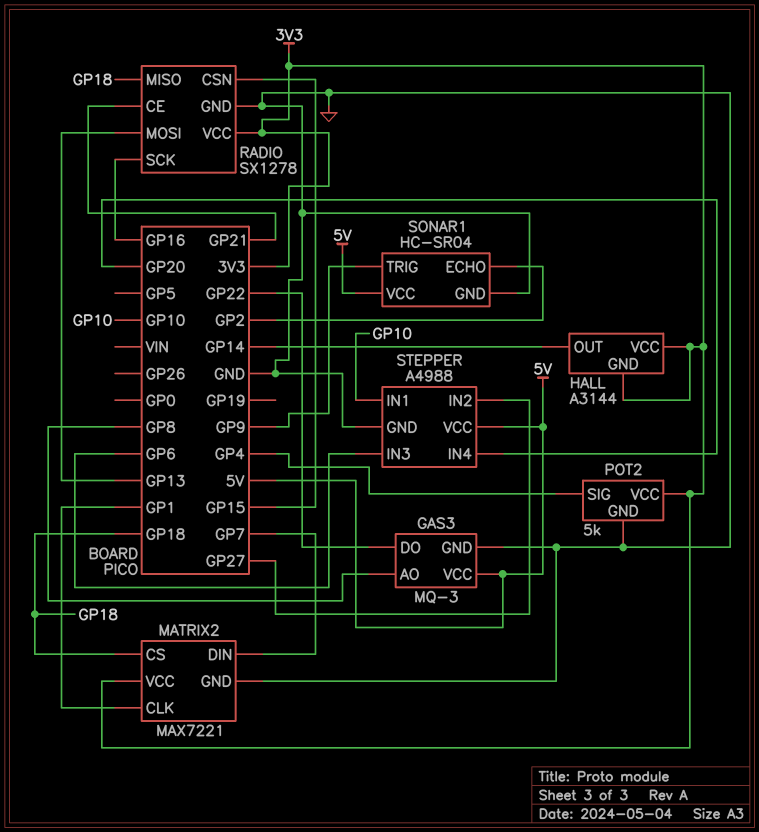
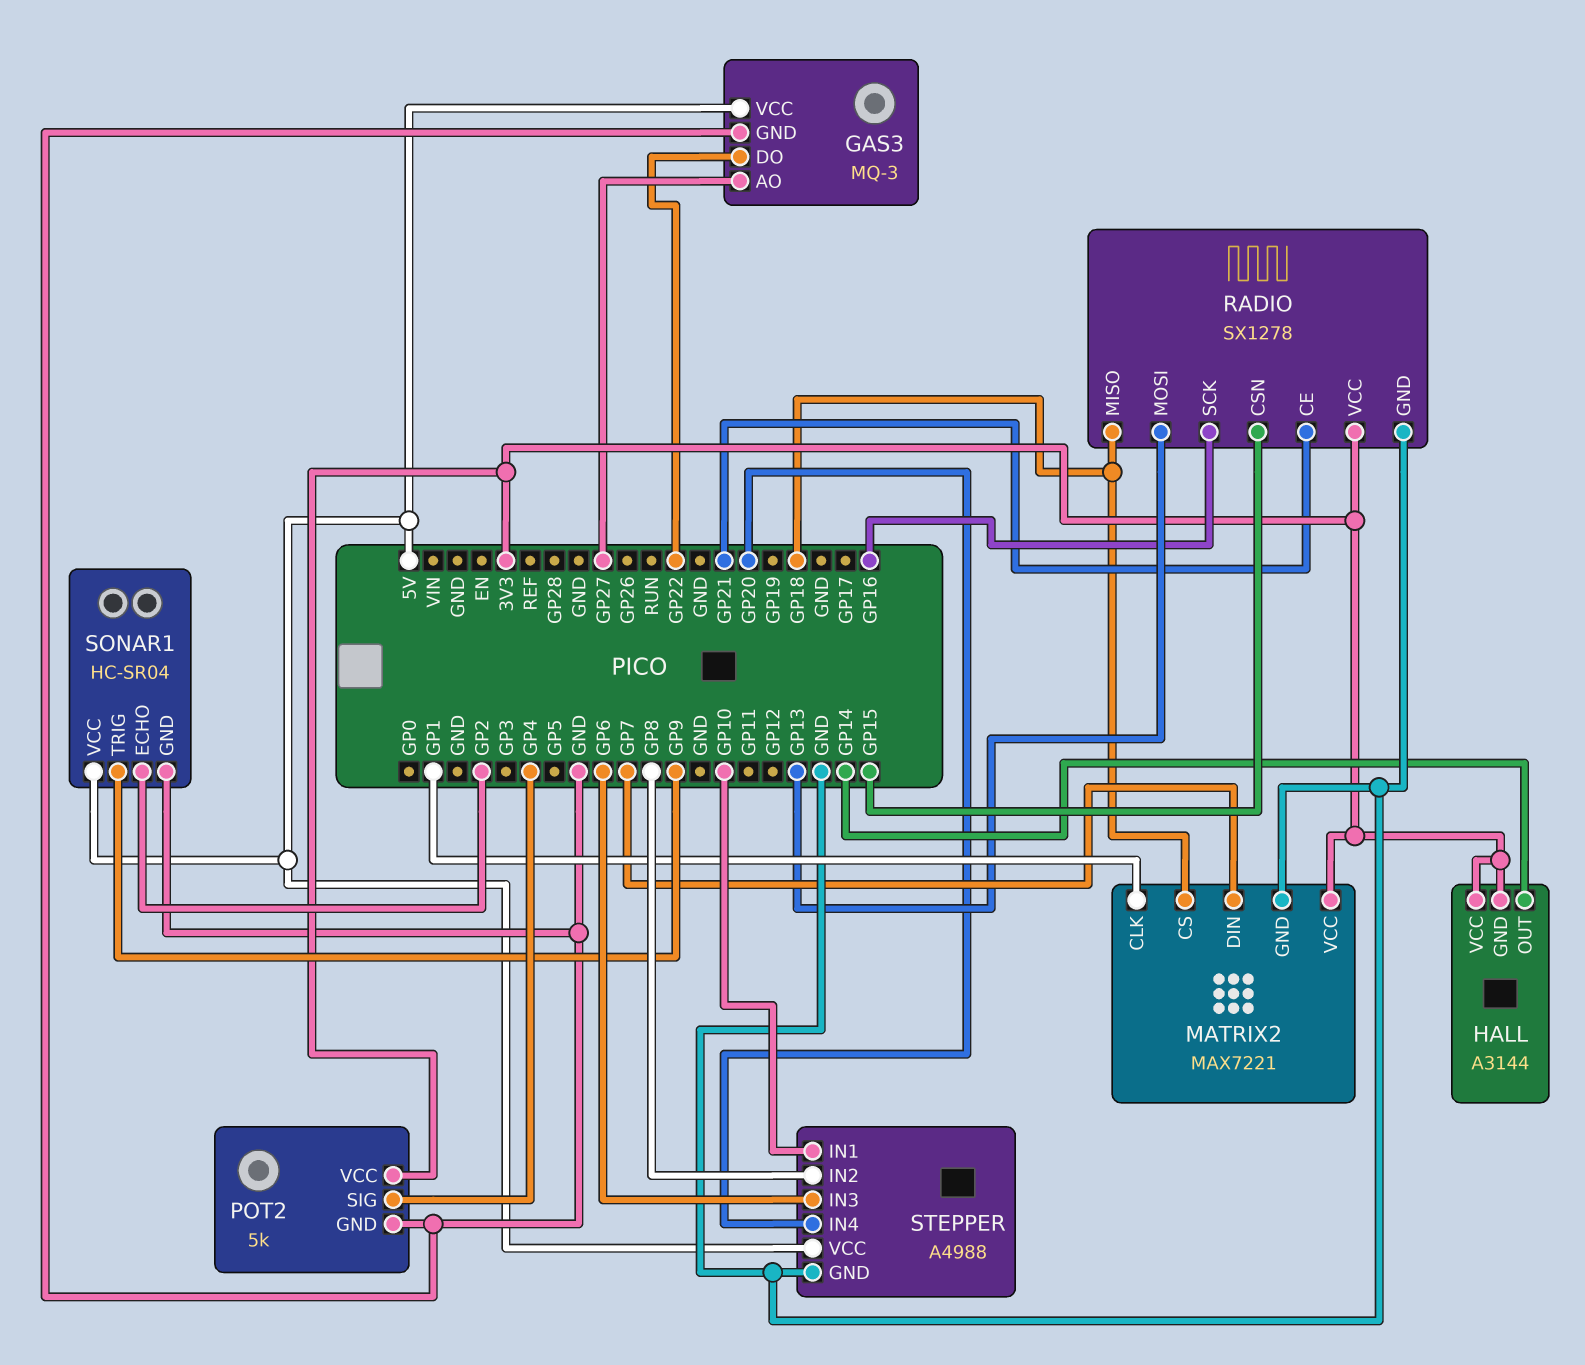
GAS3 pin AO: GP8 -> GP27
STEPPER pin IN2: GP27 -> GP8

